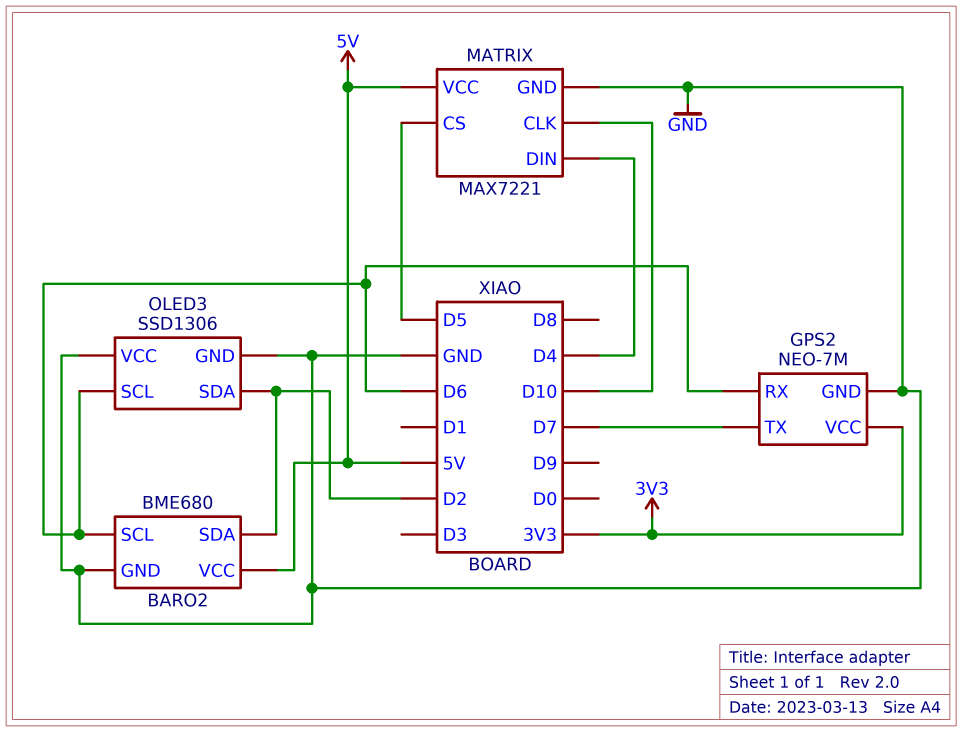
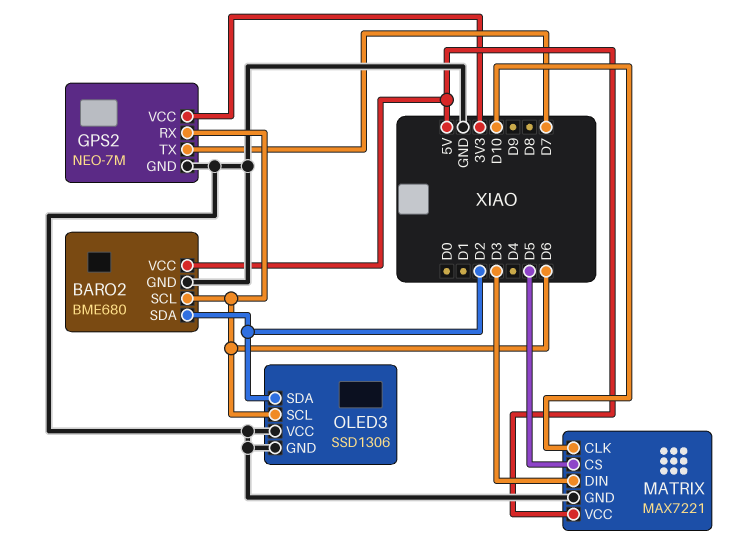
MATRIX pin DIN: D4 -> D3

